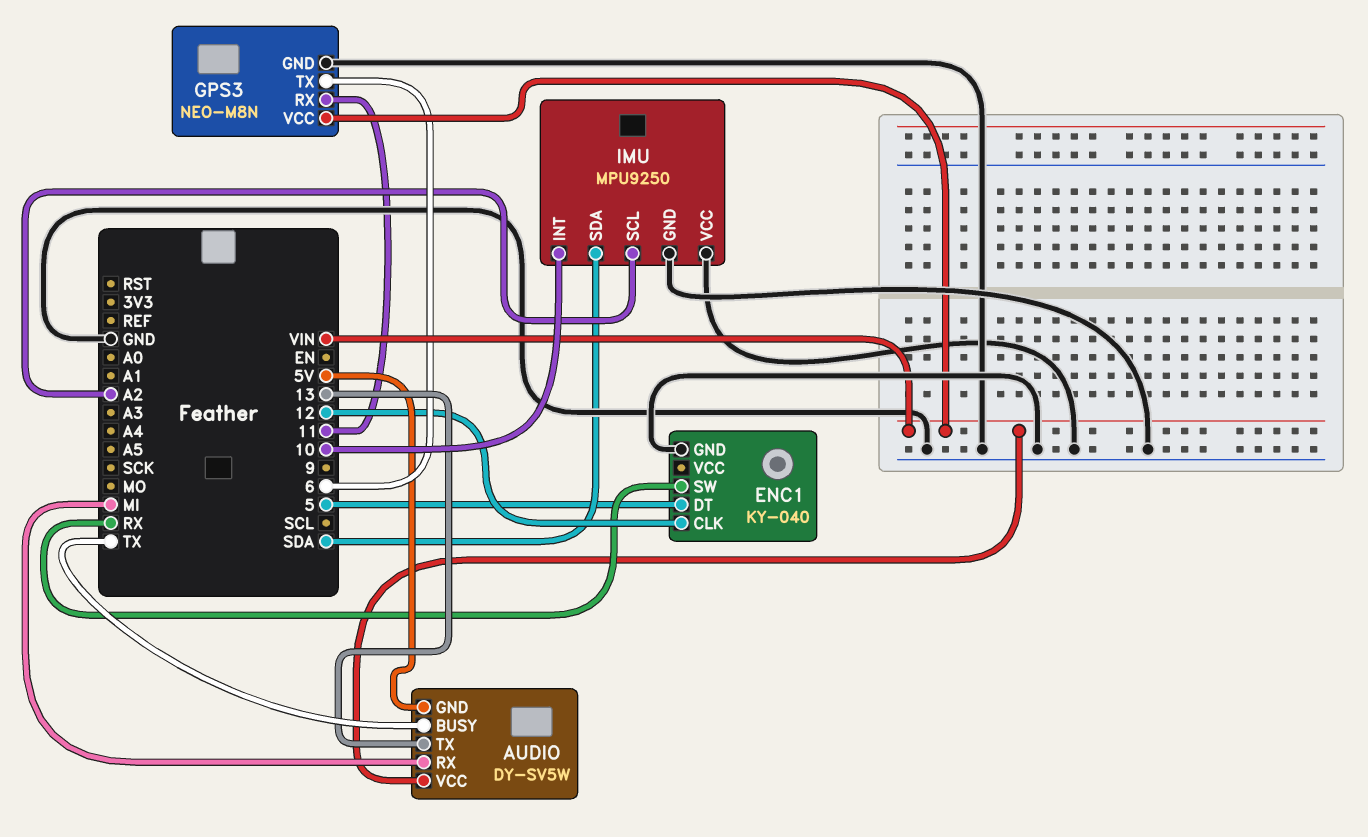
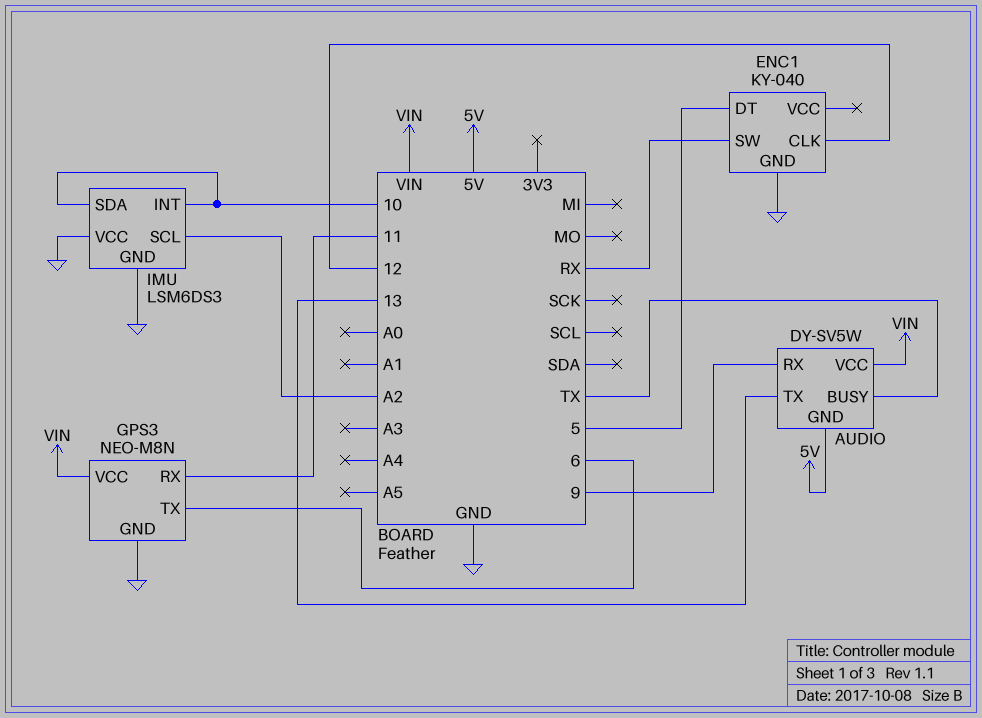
AUDIO pin RX: MI -> 9
IMU: MPU9250 -> LSM6DS3
IMU pin SDA: SDA -> 10

